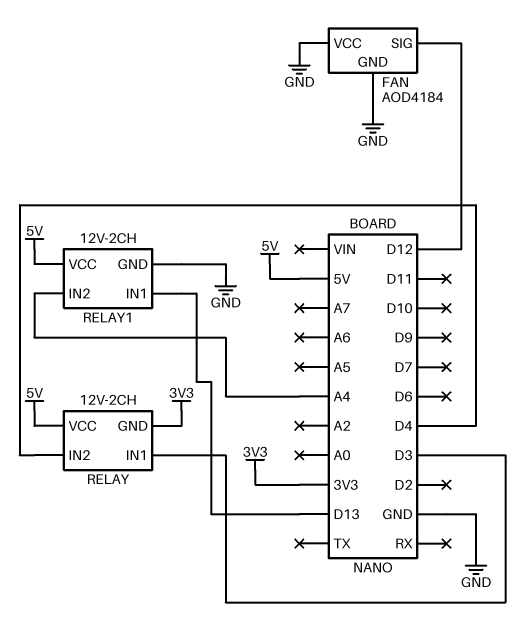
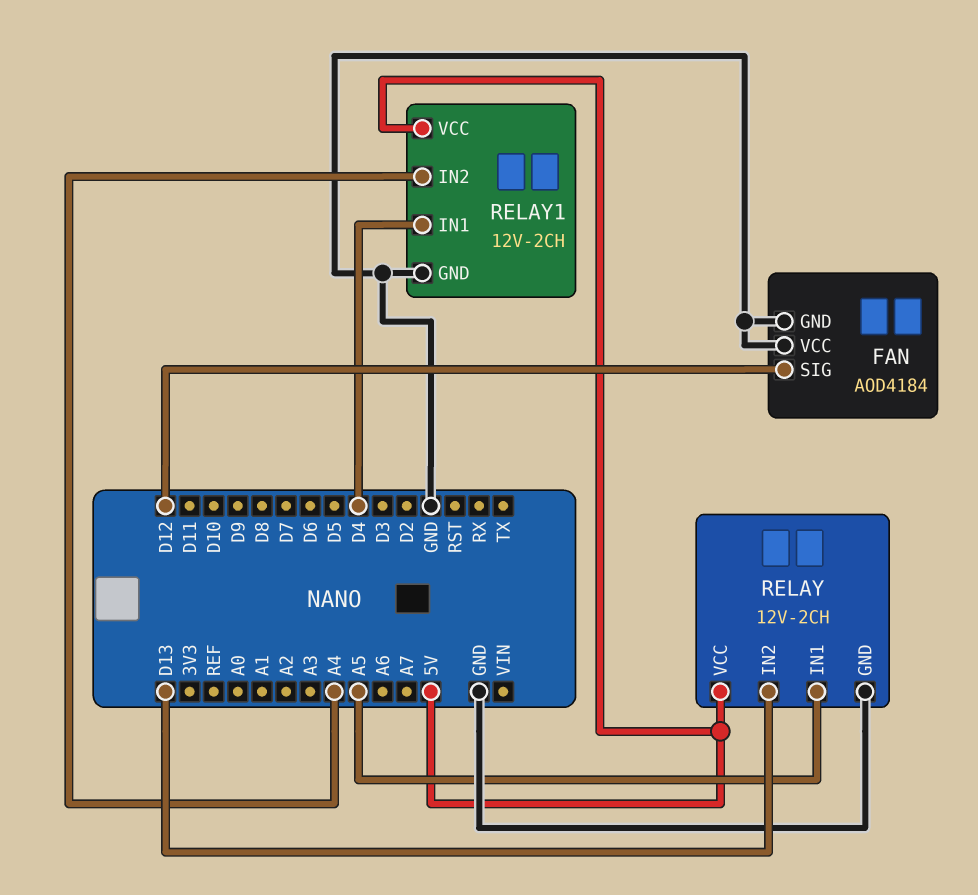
RELAY pin GND: 3V3 -> GND
RELAY pin IN1: D3 -> A5
RELAY pin IN2: D4 -> D13
RELAY1 pin IN1: D13 -> D4

